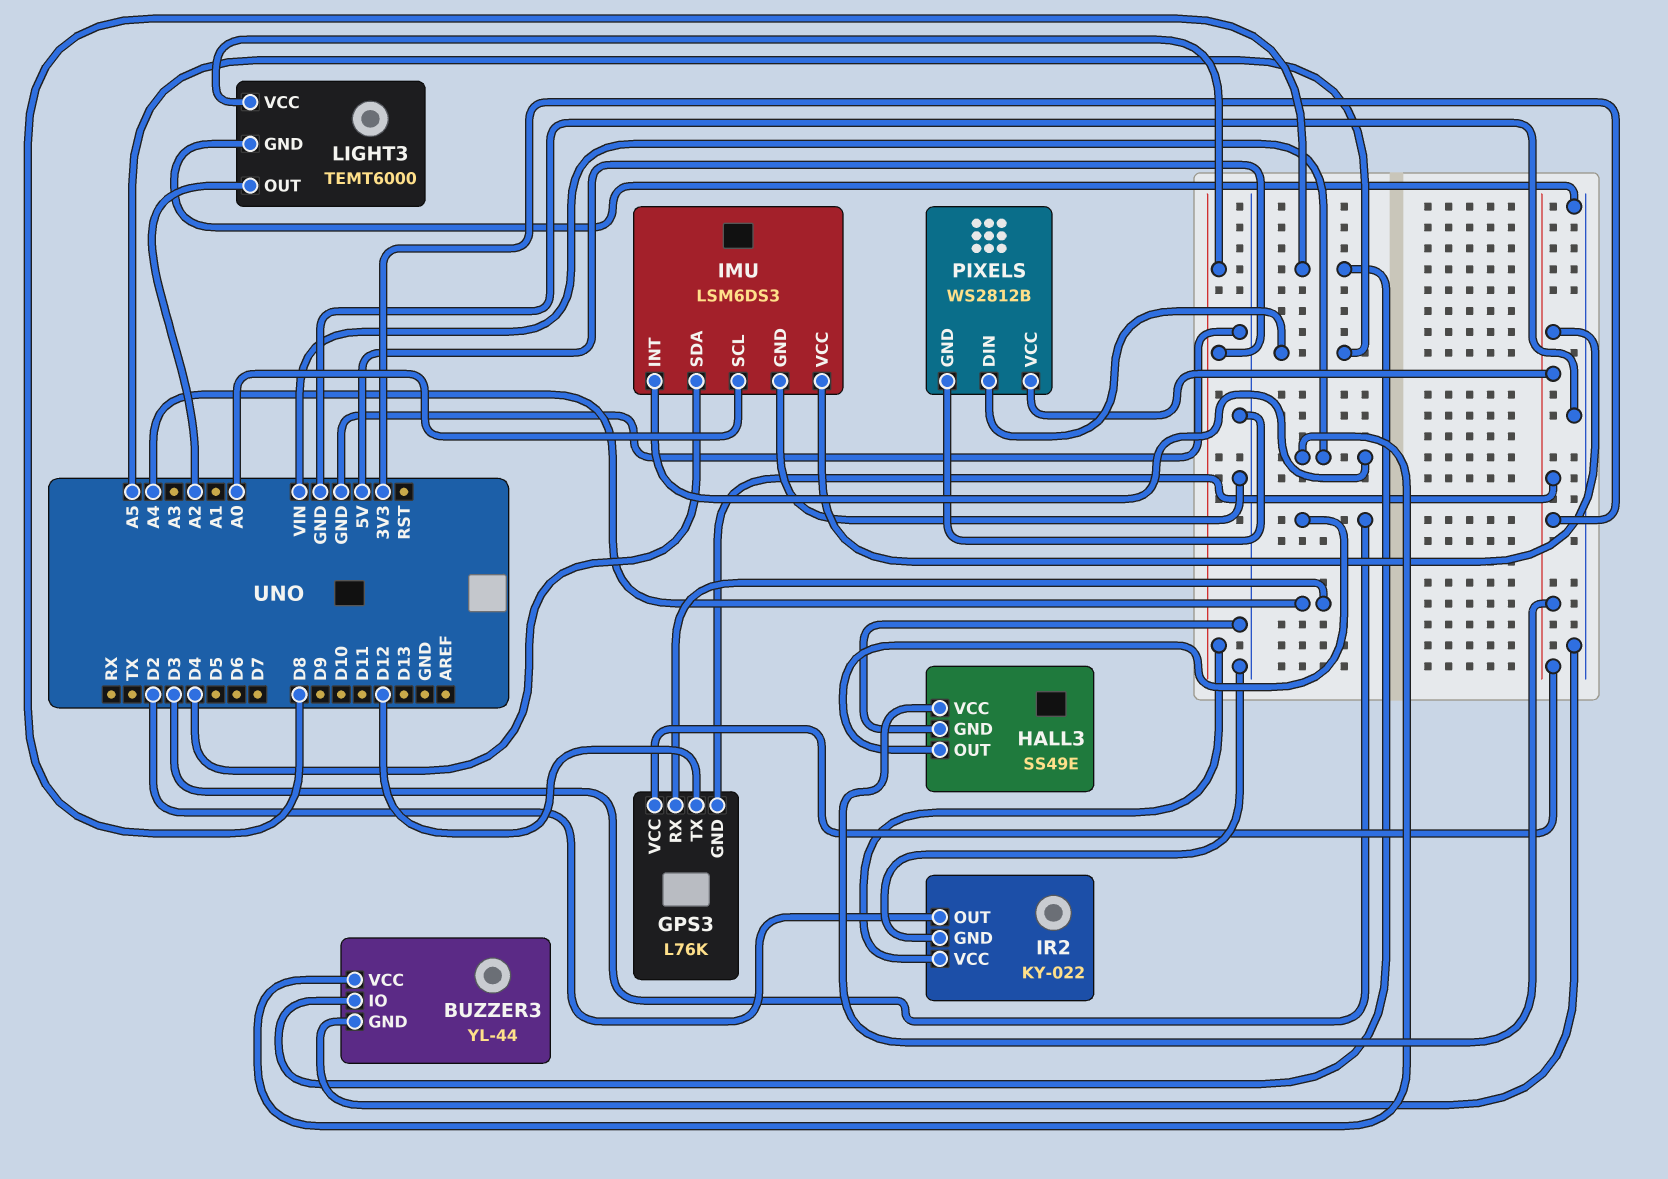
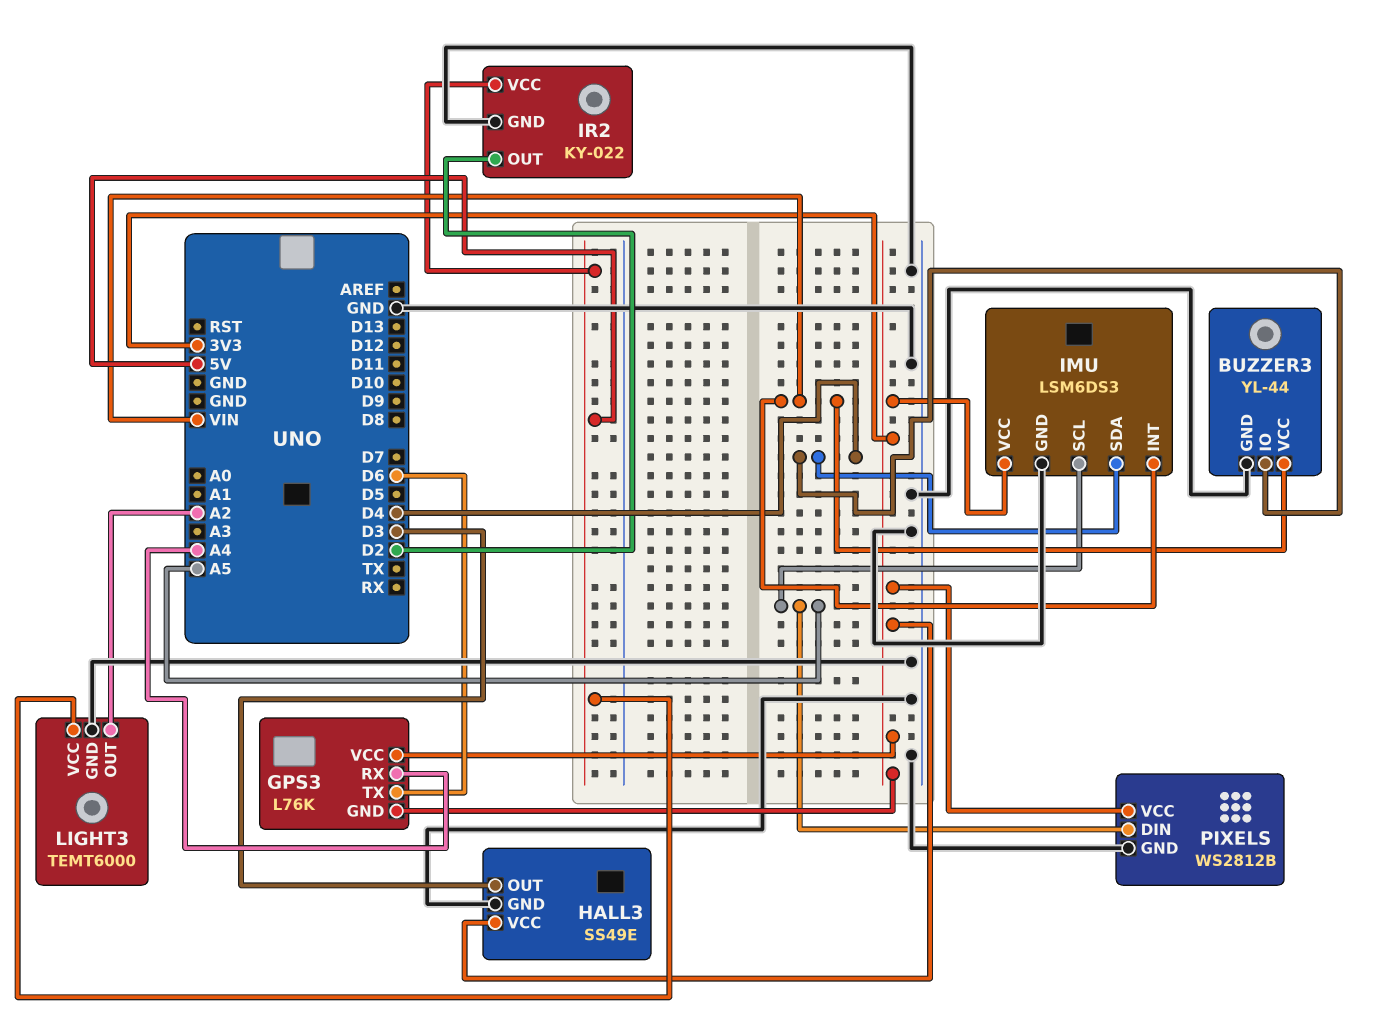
BUZZER3 pin IO: D8 -> D4
GPS3 pin TX: D12 -> D6
IMU pin SCL: A0 -> A5

